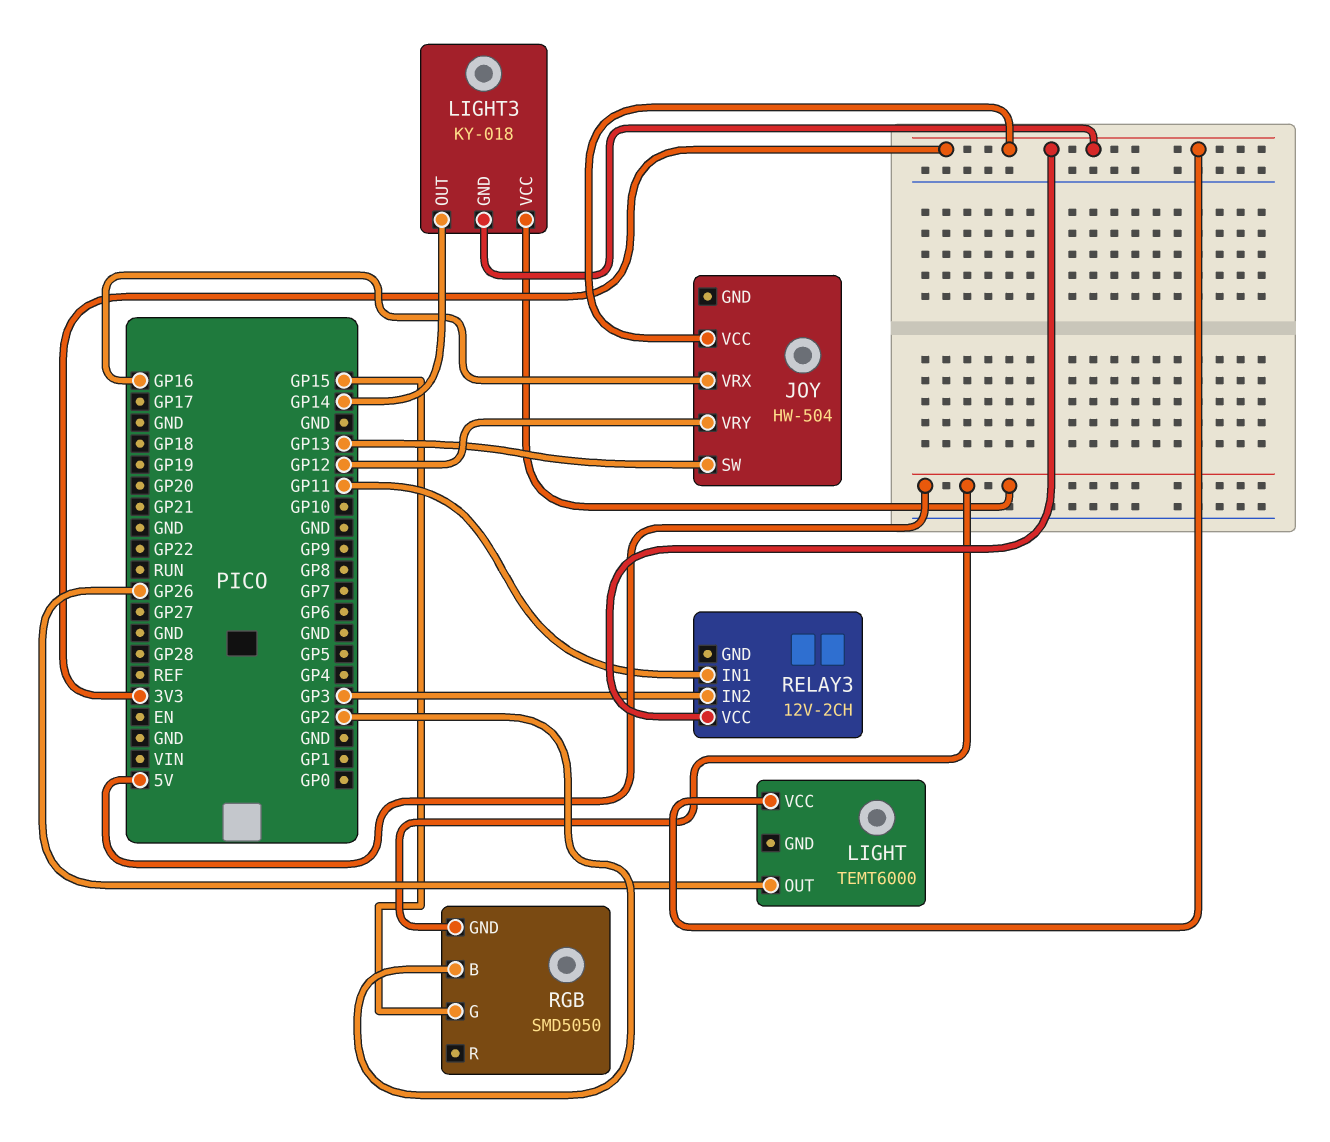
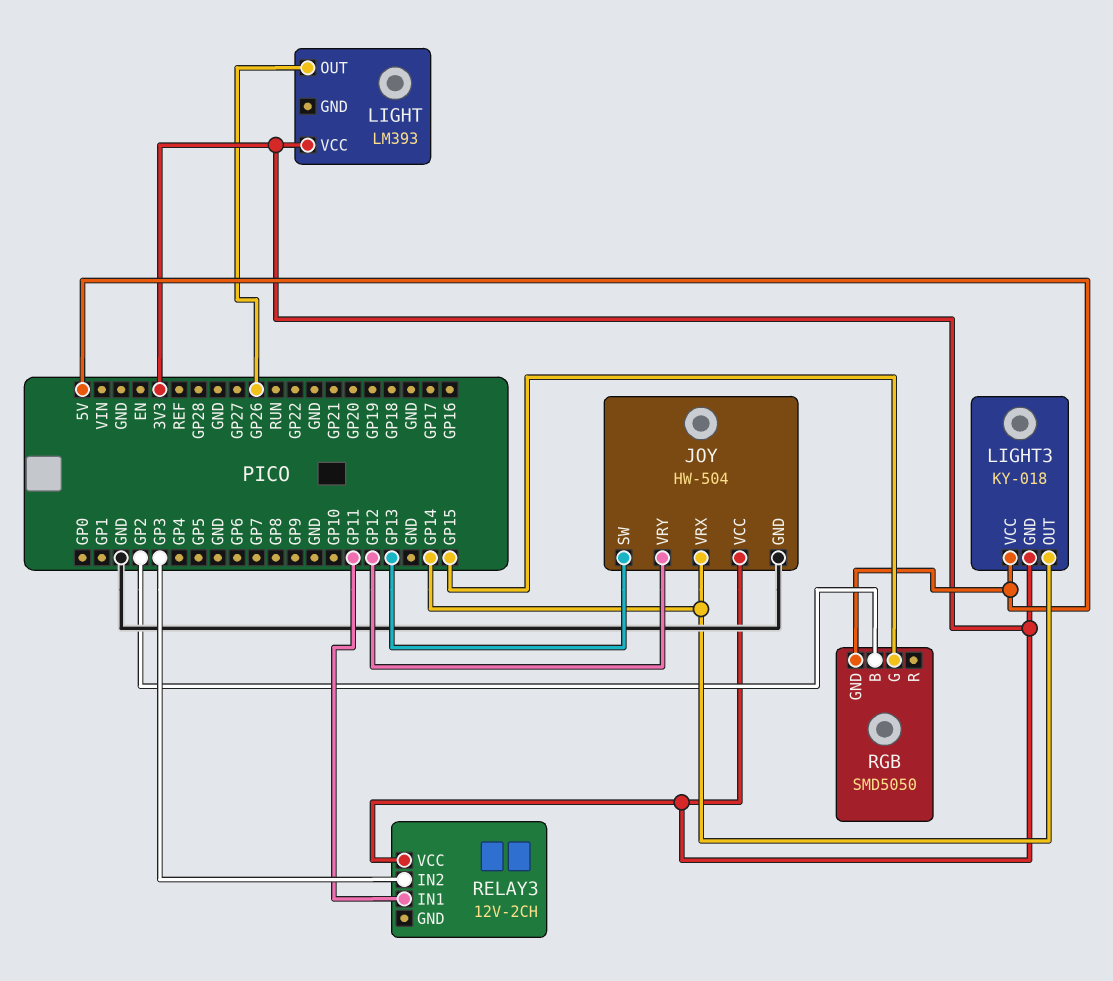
JOY pin GND: none -> GND
JOY pin VRX: GP16 -> GP14
LIGHT: TEMT6000 -> LM393

